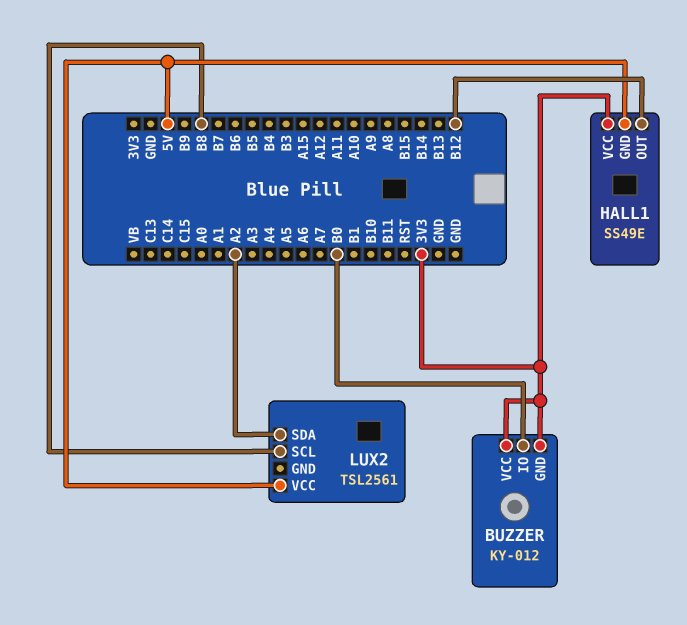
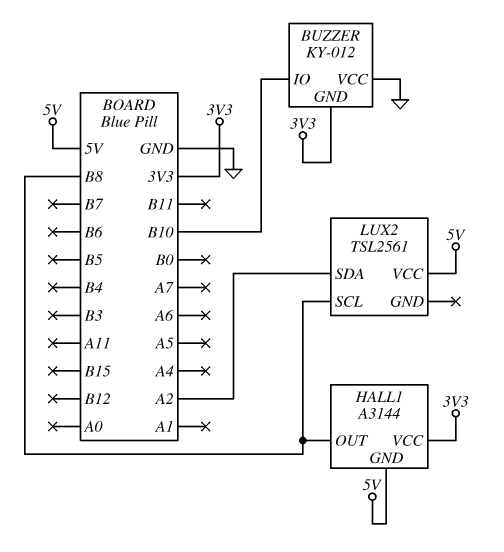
BUZZER pin IO: B0 -> B10
BUZZER pin VCC: 3V3 -> GND
HALL1: SS49E -> A3144
HALL1 pin OUT: B12 -> B8

